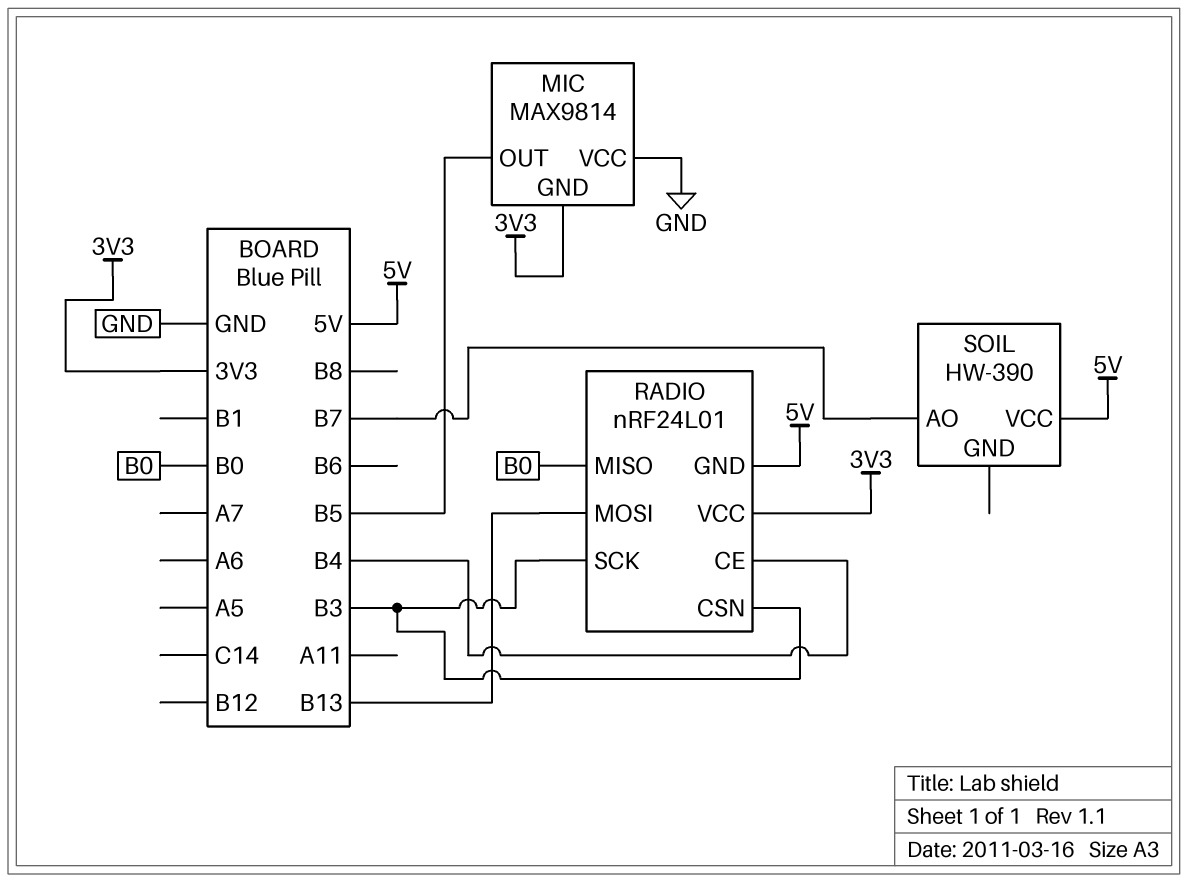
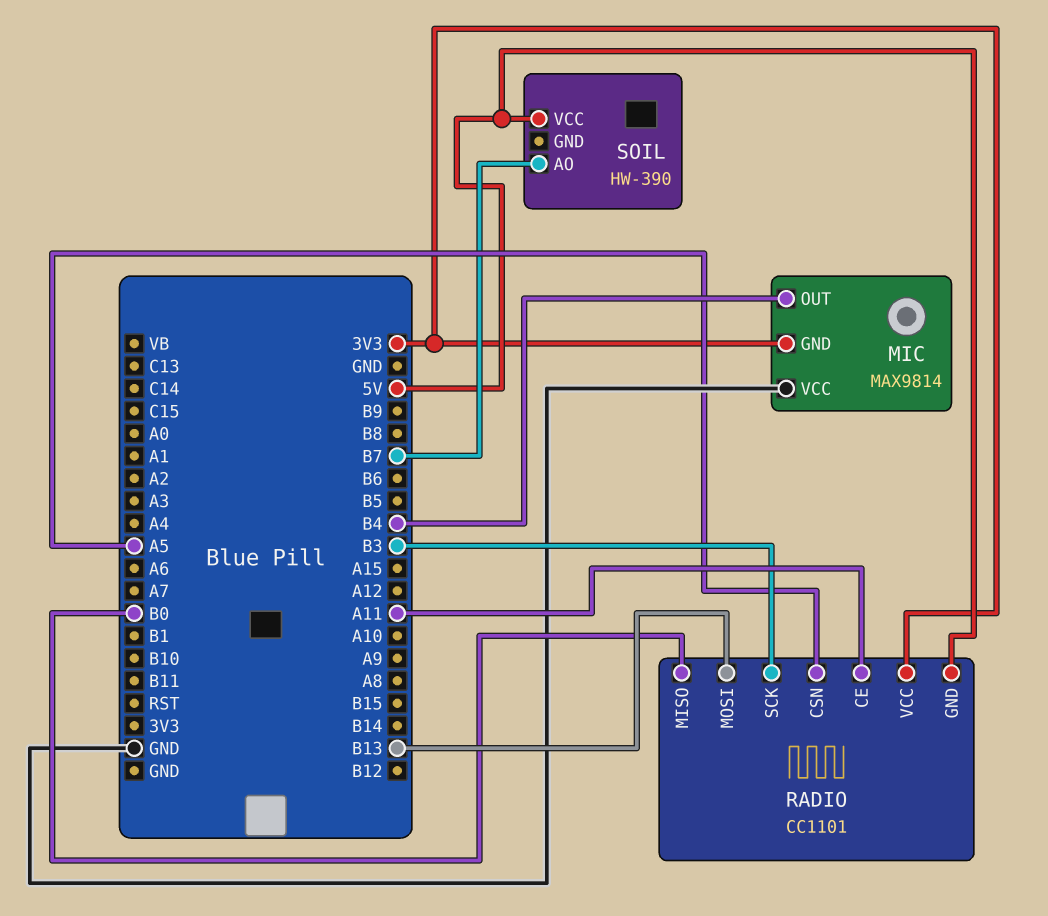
MIC pin OUT: B5 -> B4
RADIO: nRF24L01 -> CC1101
RADIO pin CE: B4 -> A11
RADIO pin CSN: B3 -> A5

